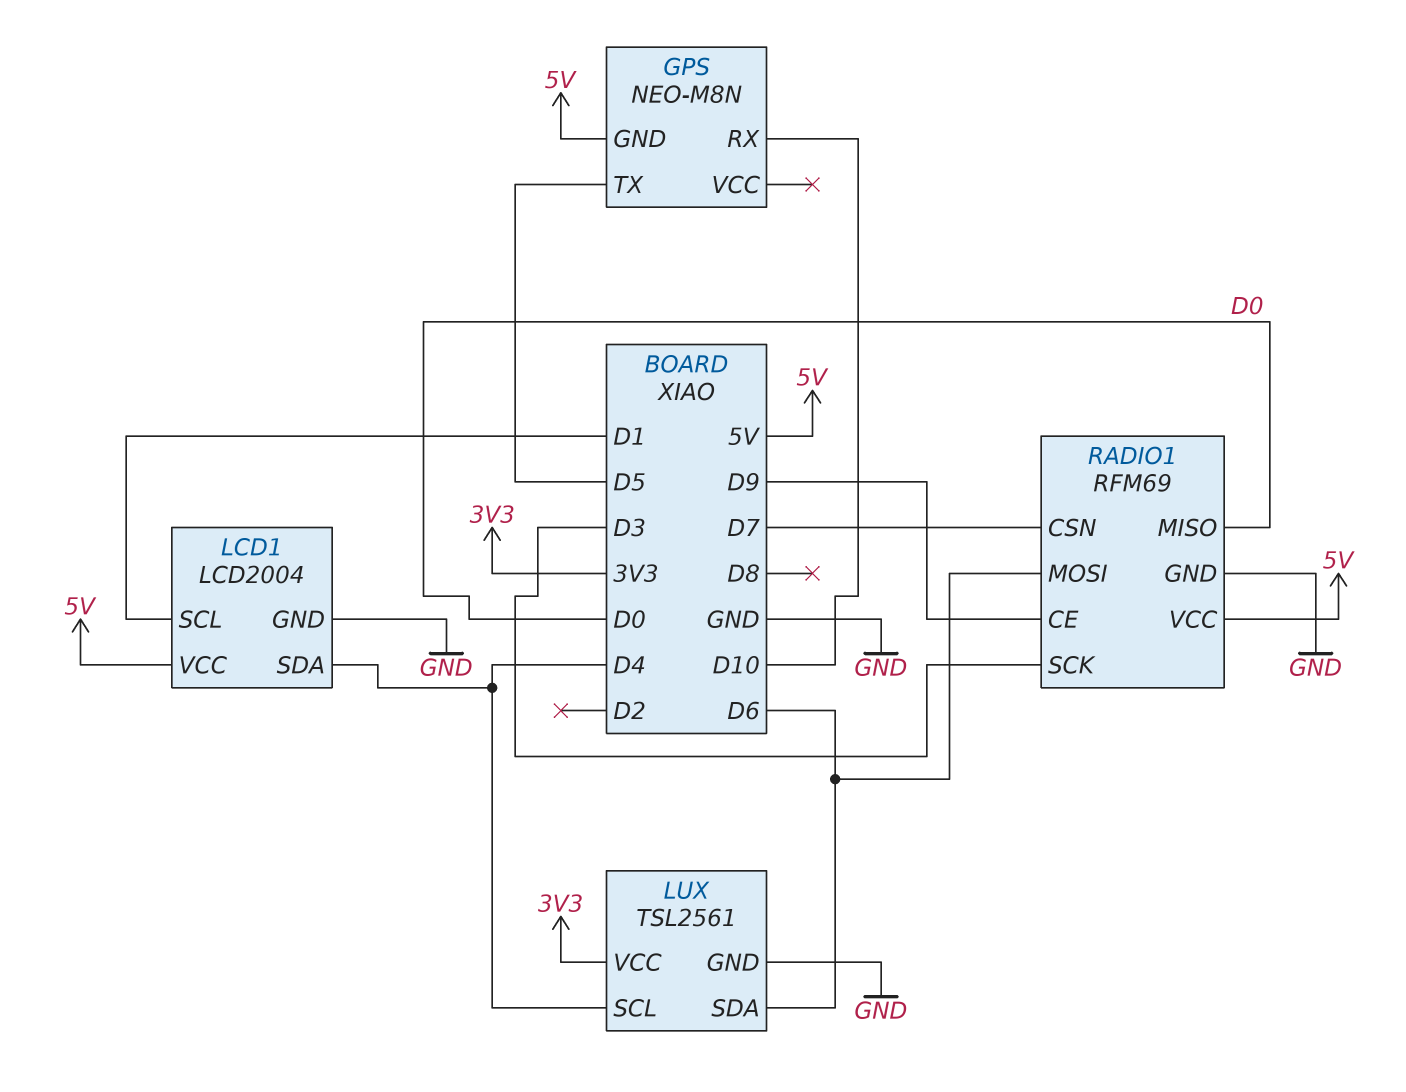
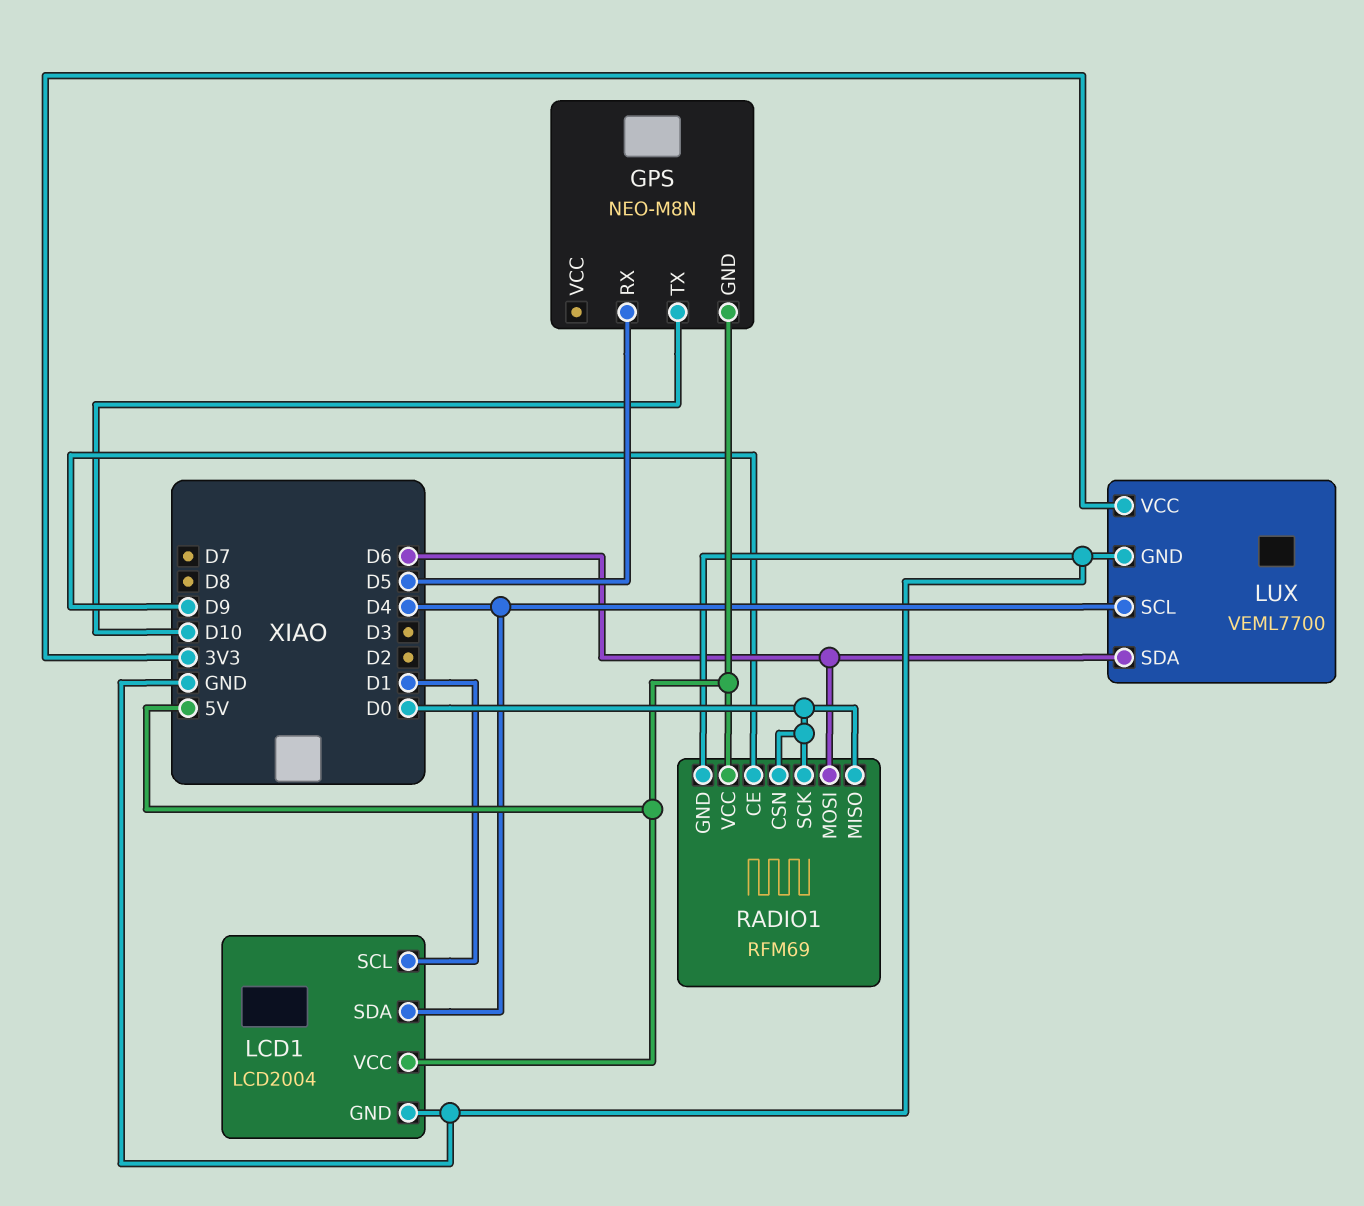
GPS pin RX: D10 -> D5
GPS pin TX: D5 -> D10
LUX: TSL2561 -> VEML7700
RADIO1 pin CSN: D7 -> D0
RADIO1 pin SCK: D3 -> D0

